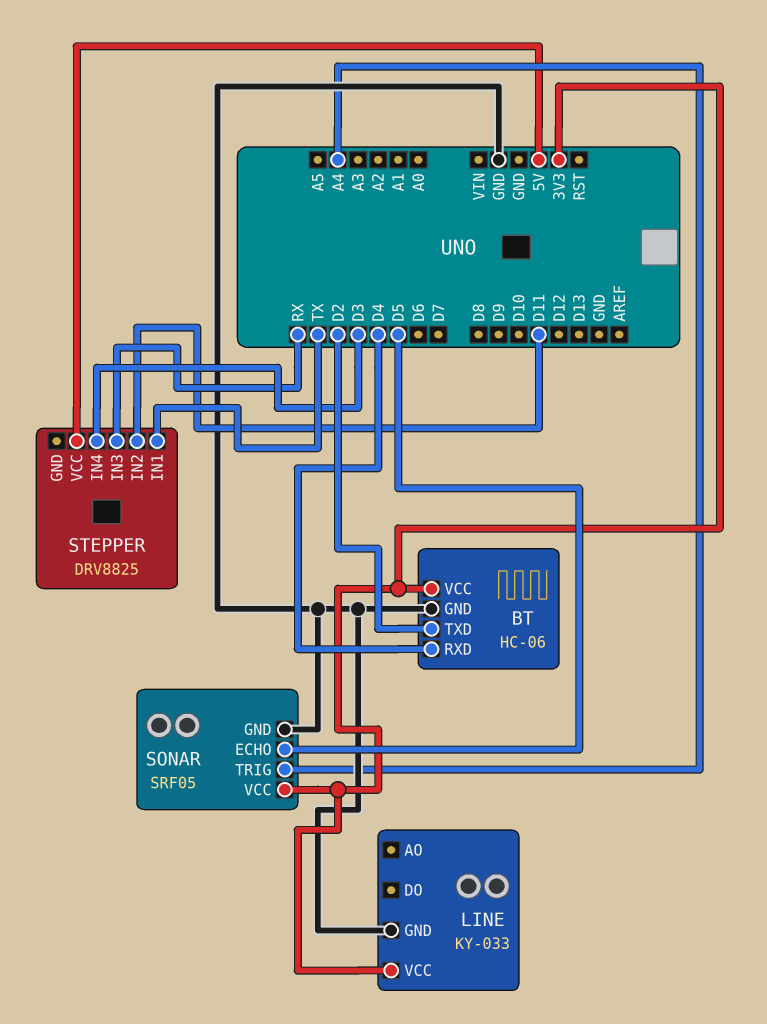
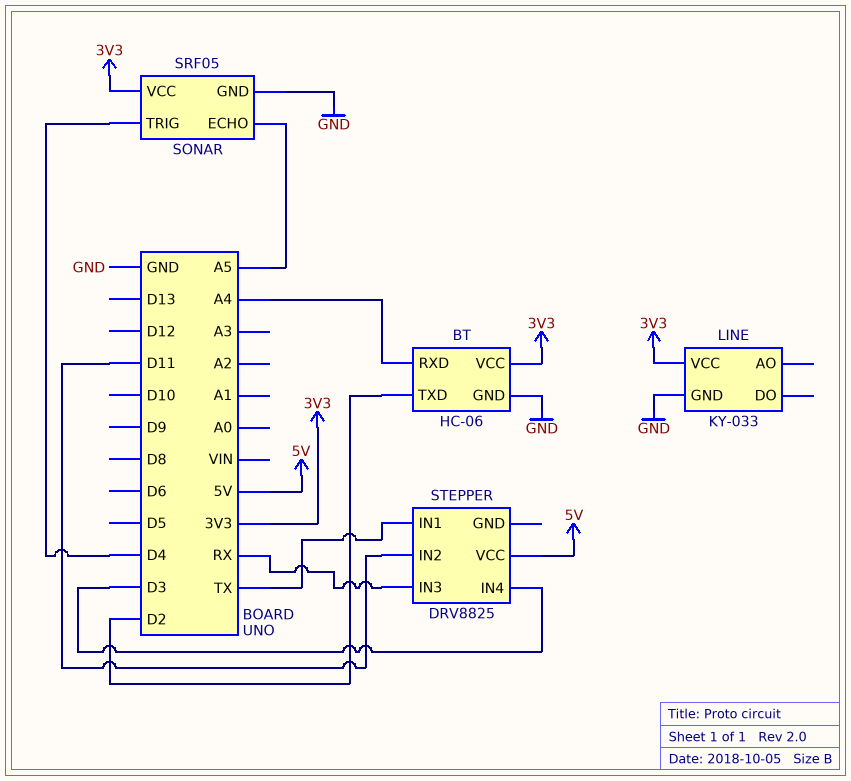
BT pin RXD: D4 -> A4
SONAR pin ECHO: D5 -> A5
SONAR pin TRIG: A4 -> D4

